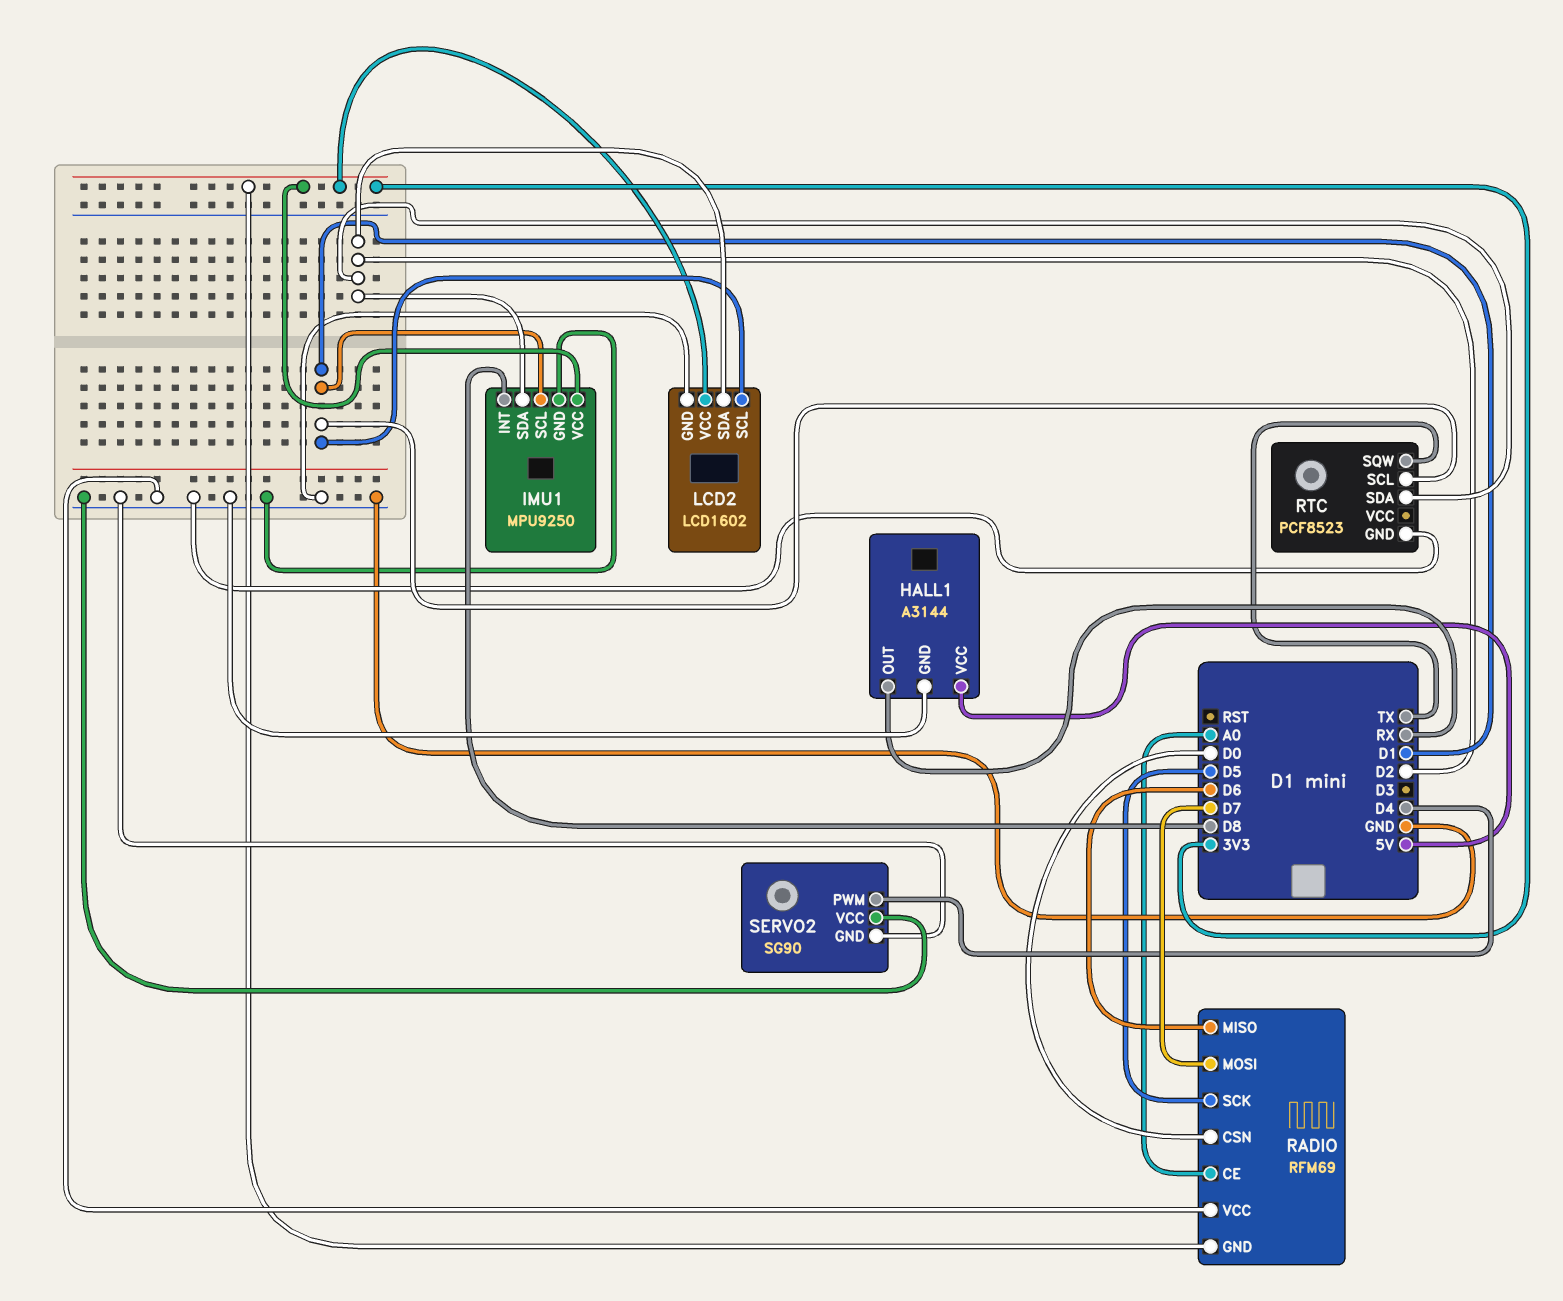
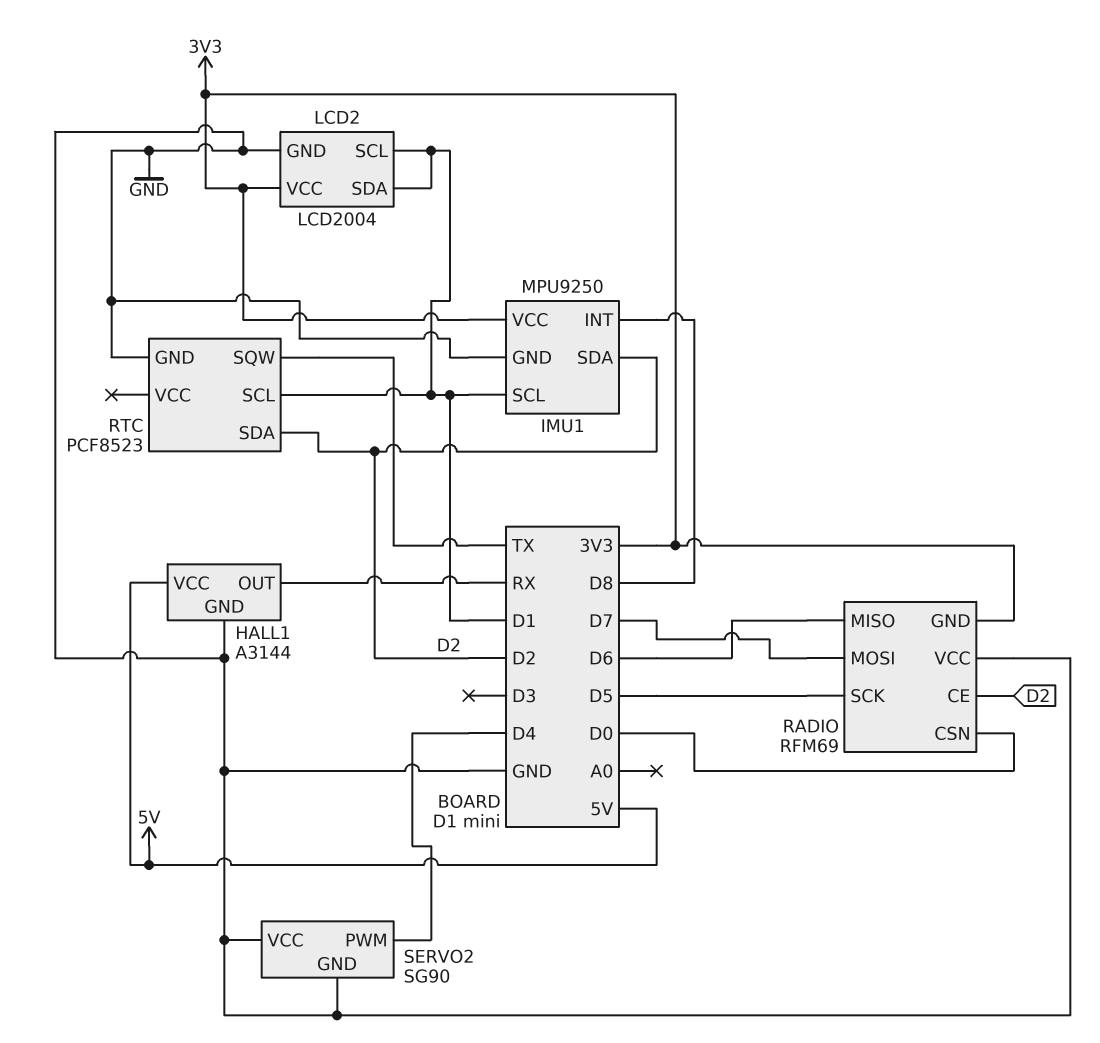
LCD2: LCD1602 -> LCD2004
LCD2 pin SDA: D2 -> D1
RADIO pin CE: A0 -> D2

